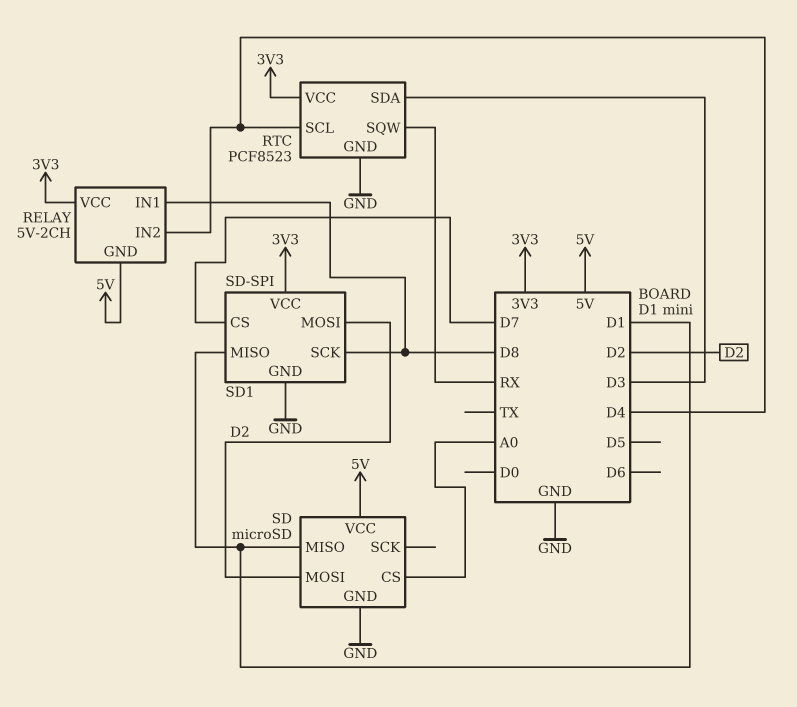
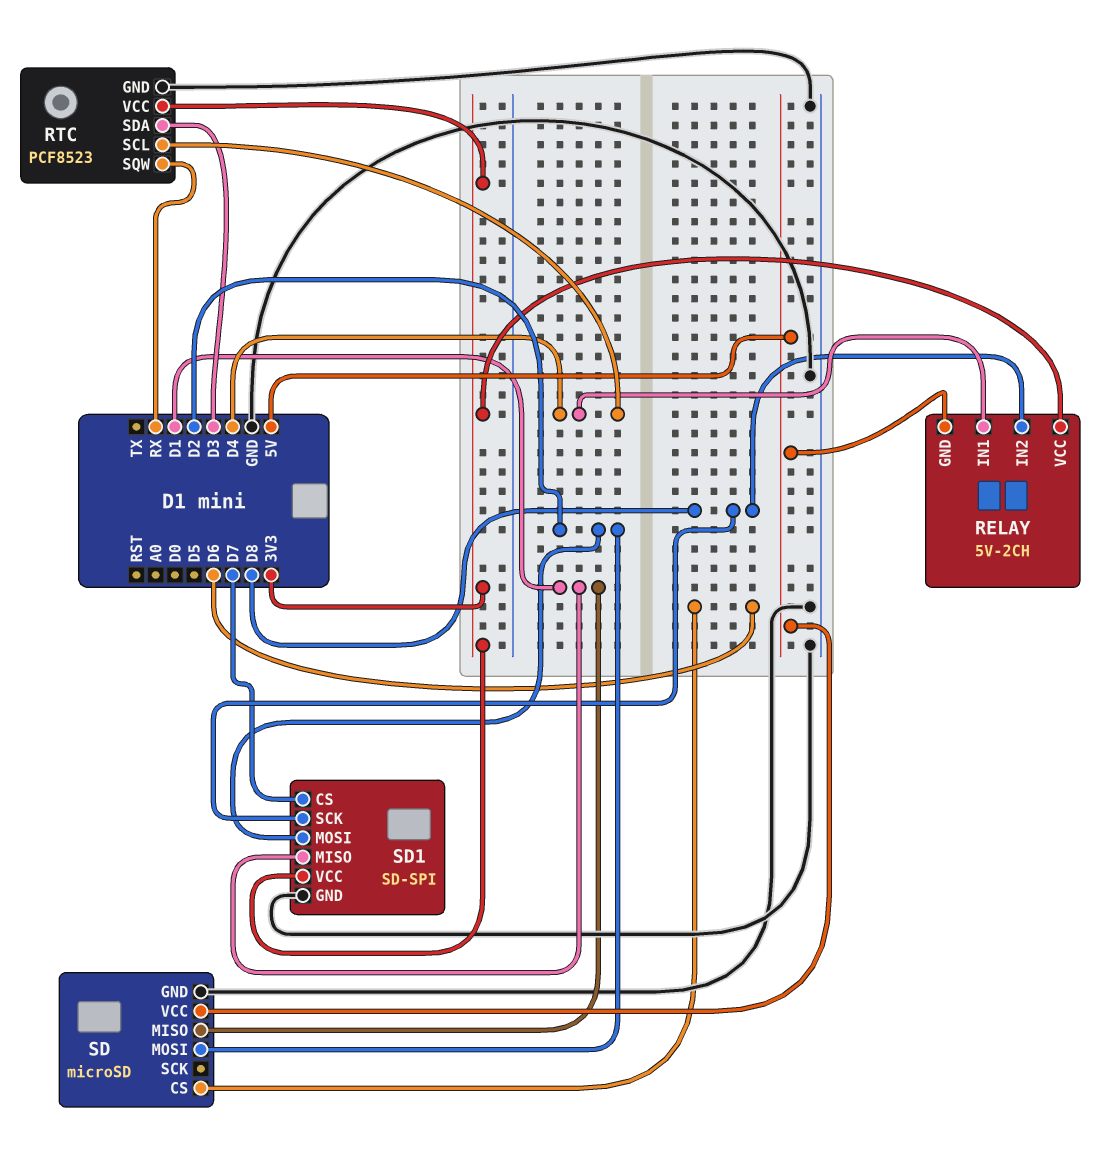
RELAY pin IN1: D8 -> D4
RELAY pin IN2: D4 -> D8
SD pin CS: A0 -> D6

